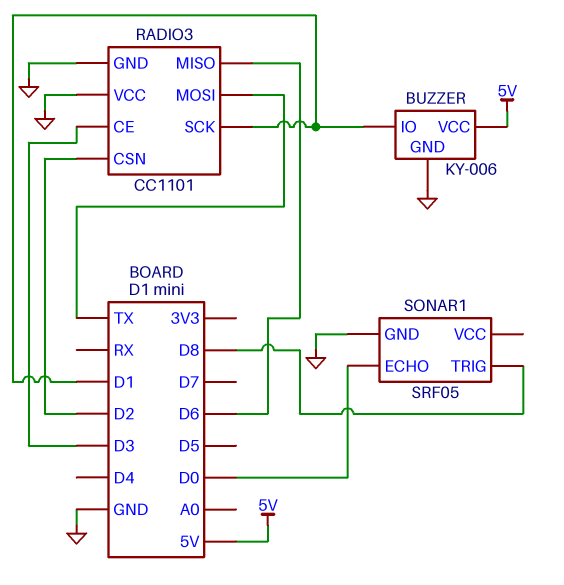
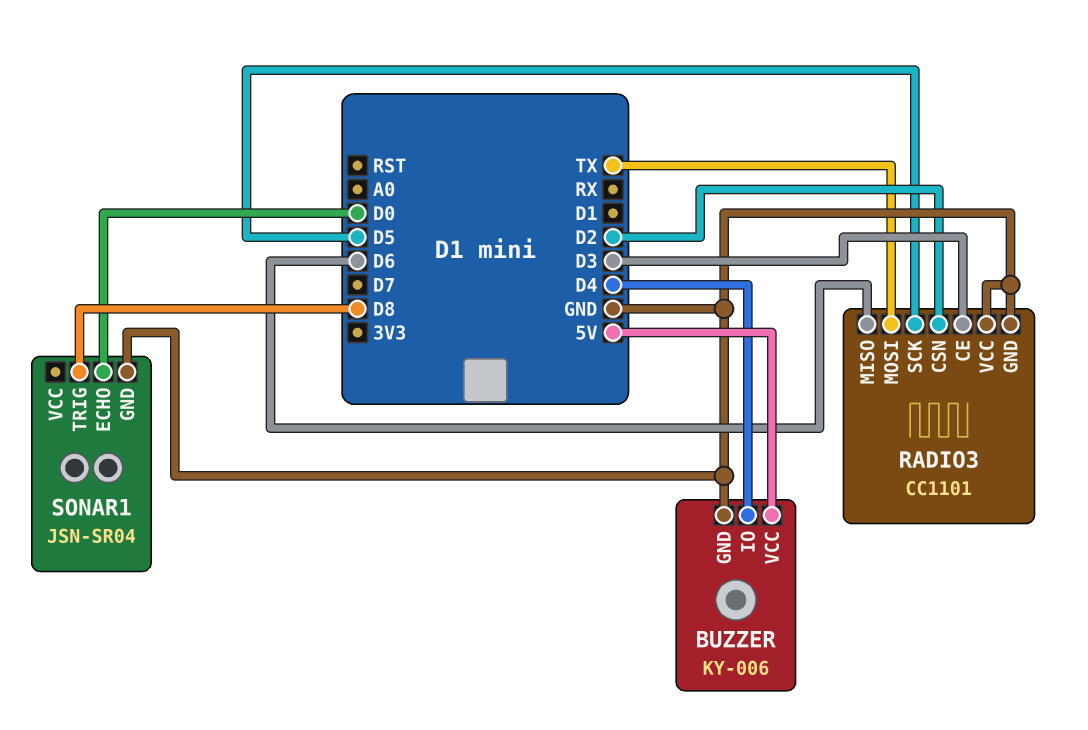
BUZZER pin IO: D1 -> D4
RADIO3 pin SCK: D1 -> D5
SONAR1: SRF05 -> JSN-SR04

